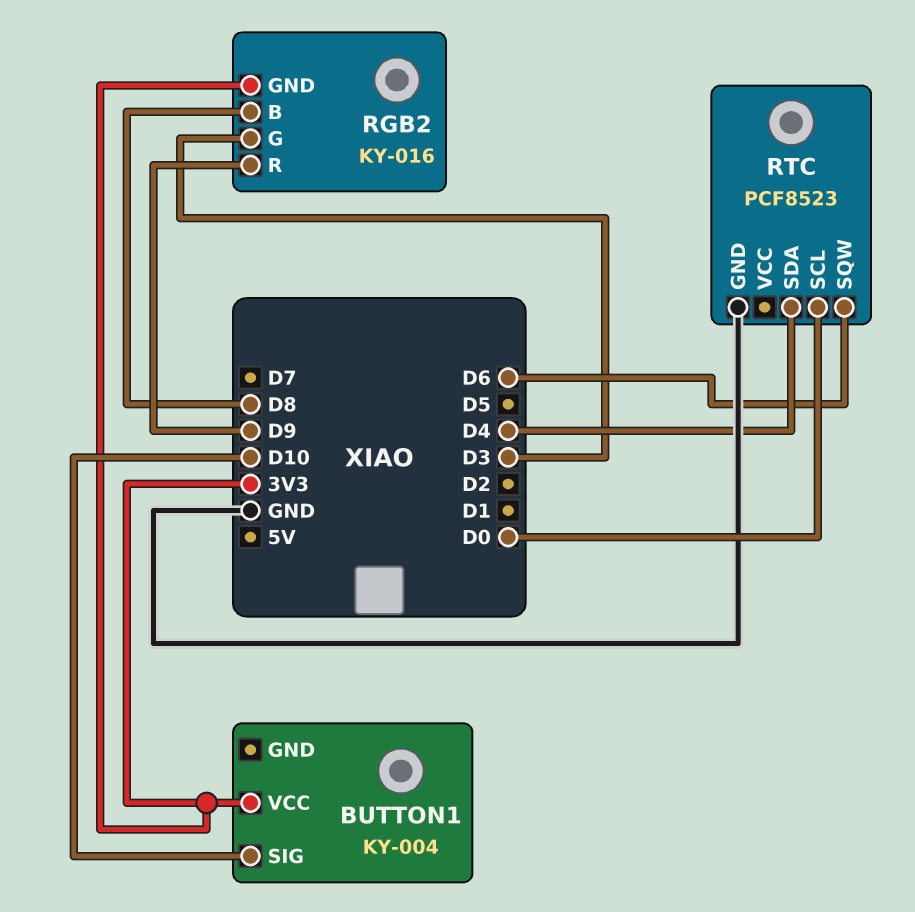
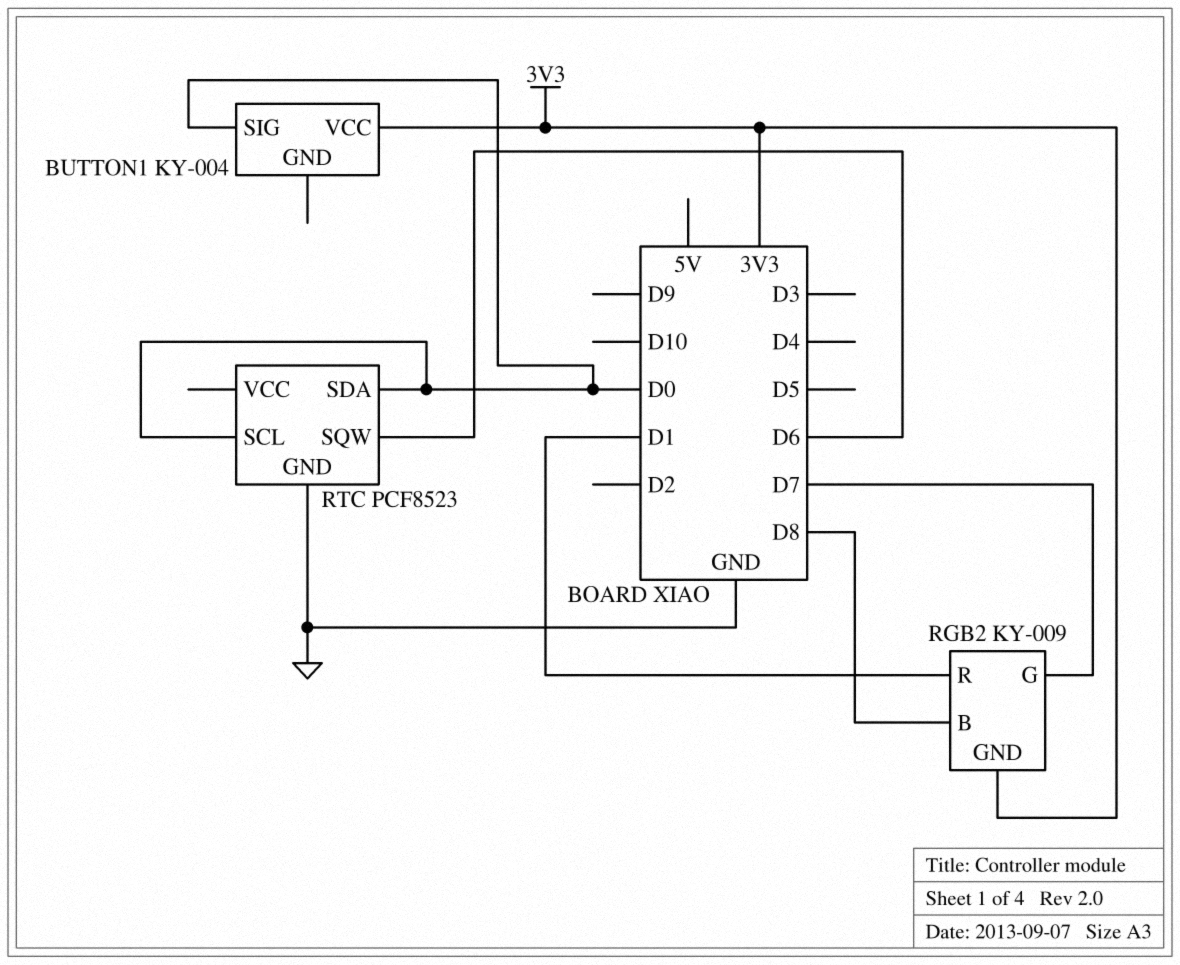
BUTTON1 pin SIG: D10 -> D0
RGB2: KY-016 -> KY-009
RGB2 pin G: D3 -> D7
RGB2 pin R: D9 -> D1
RTC pin SDA: D4 -> D0

